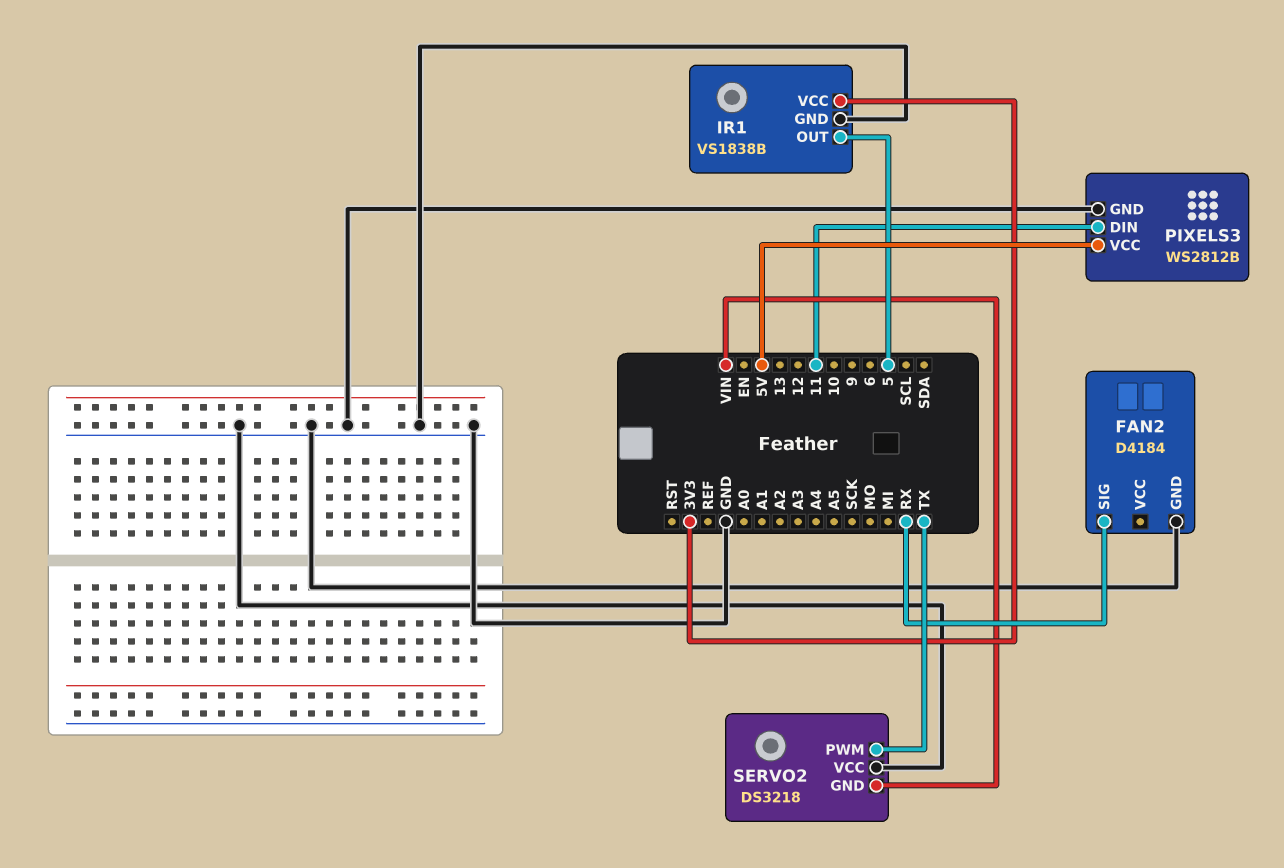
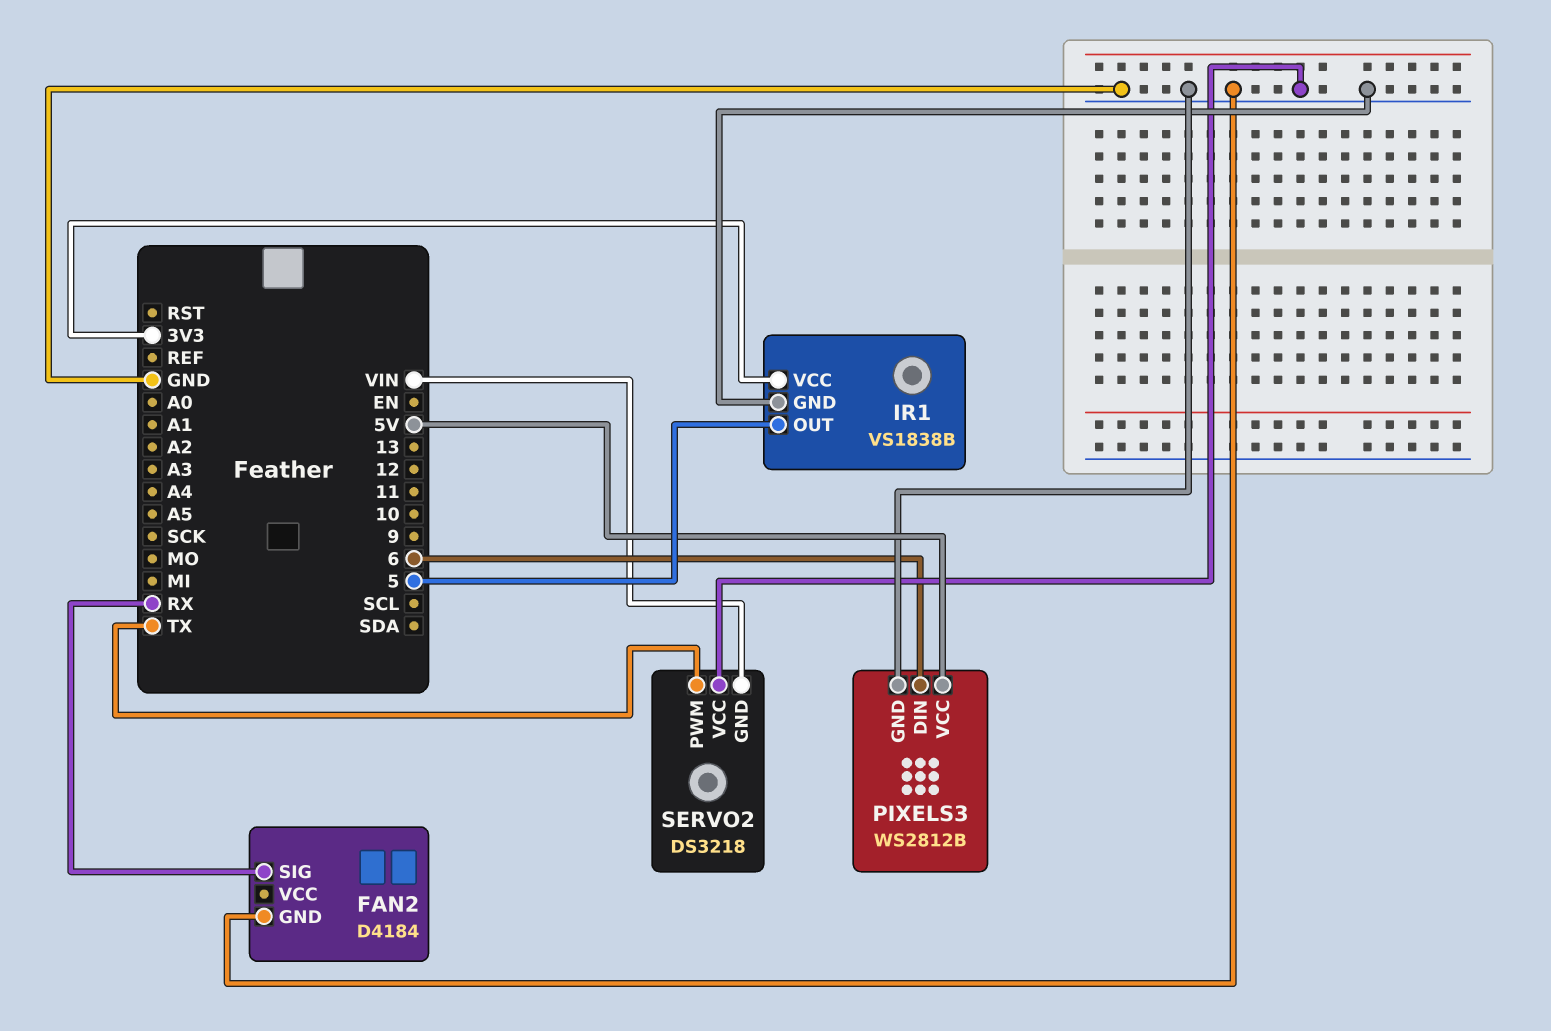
PIXELS3 pin DIN: 11 -> 6

